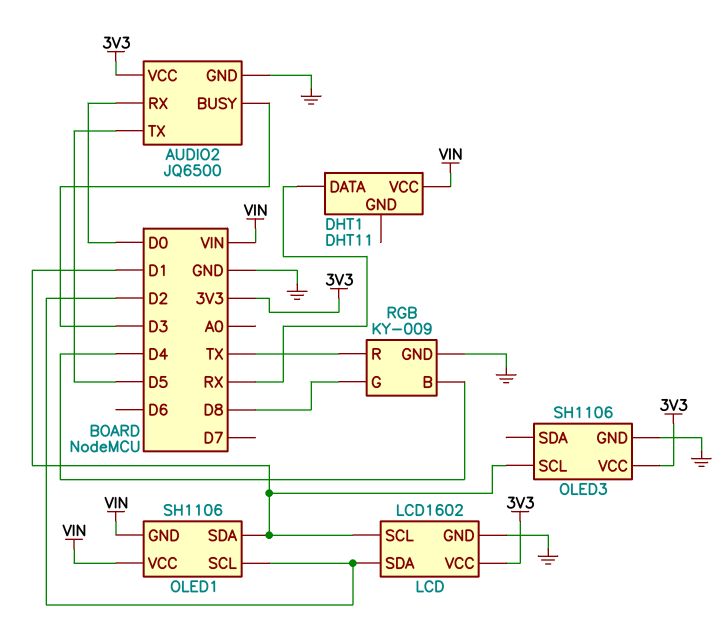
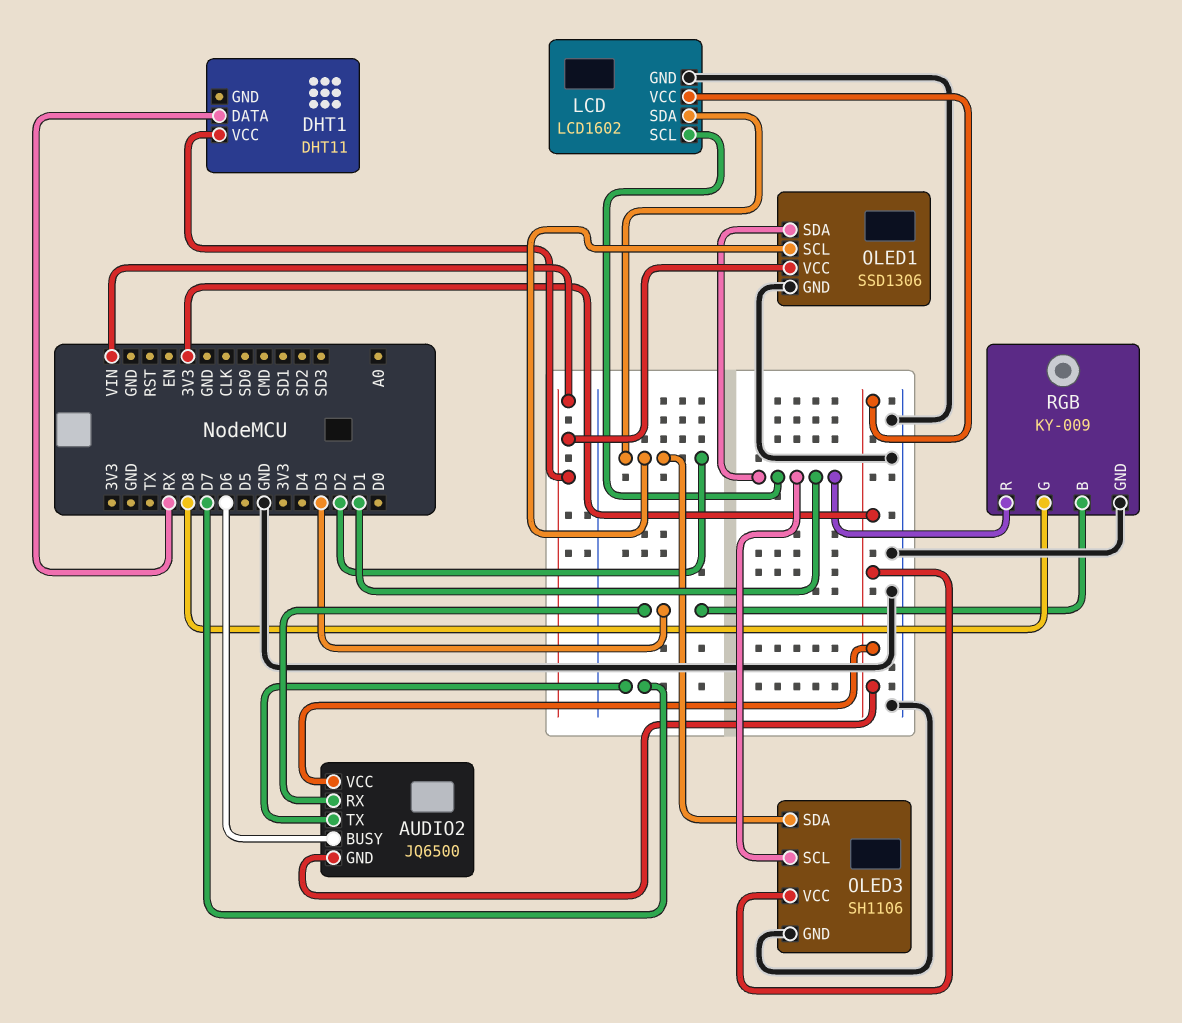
AUDIO2 pin BUSY: D3 -> D6
AUDIO2 pin GND: GND -> 3V3
AUDIO2 pin RX: D0 -> D3
AUDIO2 pin TX: D5 -> D7
OLED1: SH1106 -> SSD1306
OLED1 pin GND: VIN -> GND
OLED3 pin SDA: none -> D2
RGB pin B: D4 -> D3
RGB pin R: TX -> D1

